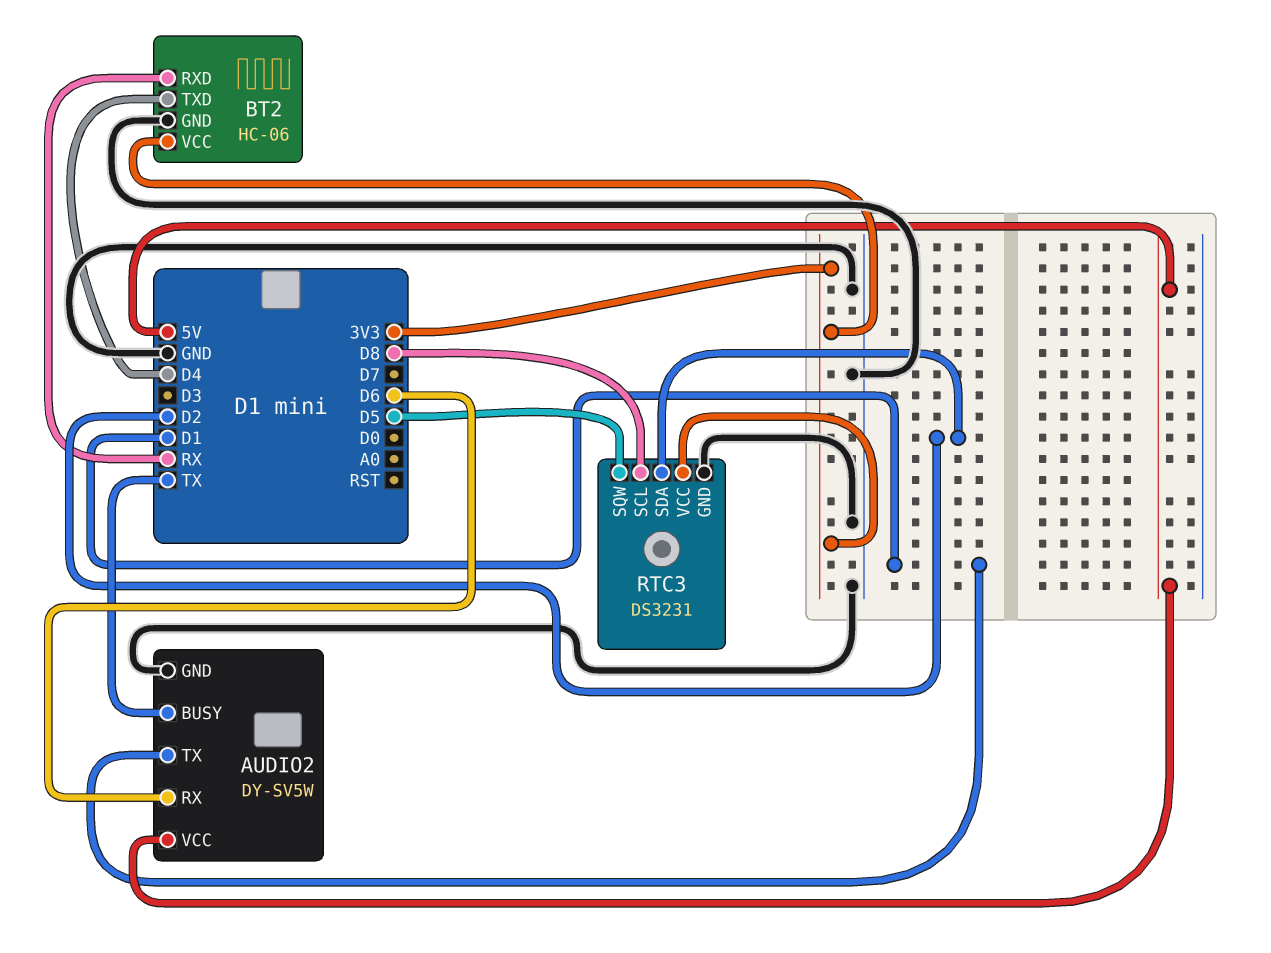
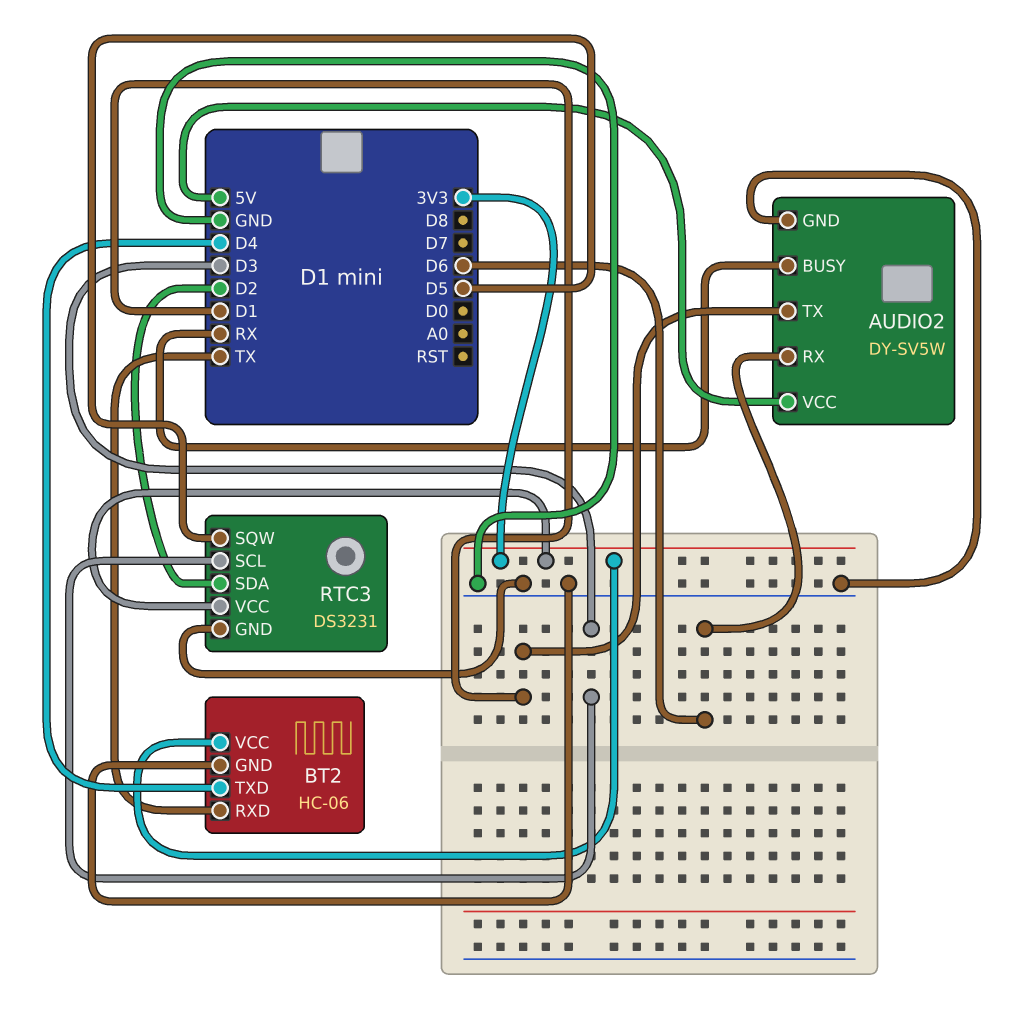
AUDIO2 pin BUSY: TX -> RX
BT2 pin RXD: RX -> TX
RTC3 pin SCL: D8 -> D3

